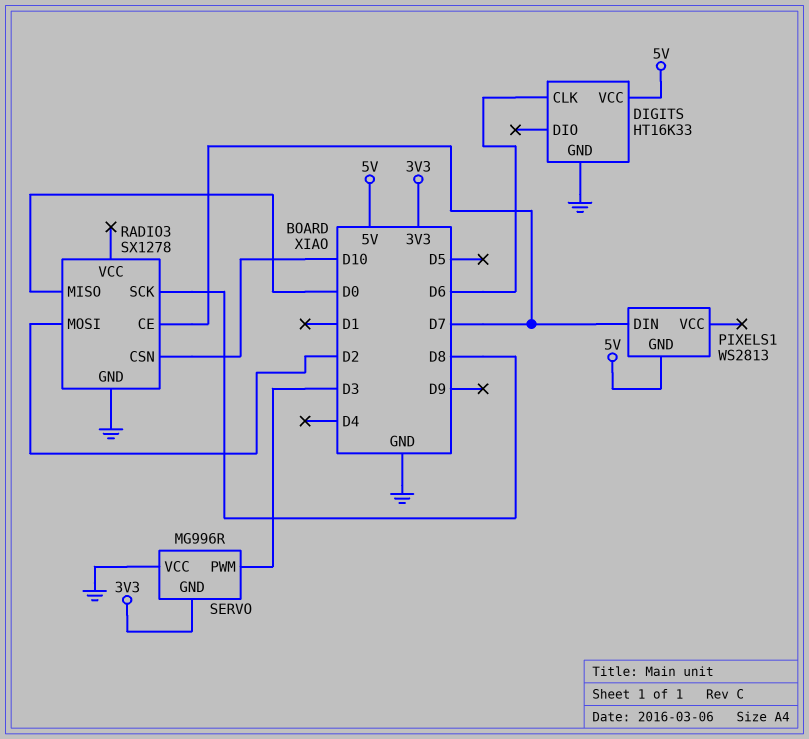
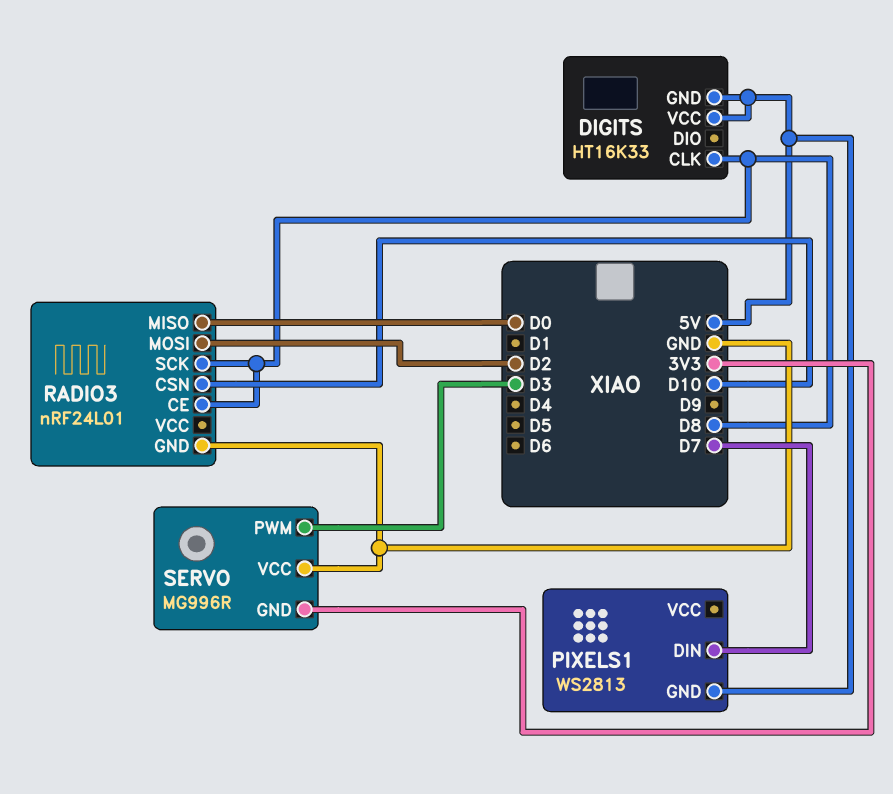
DIGITS pin CLK: D6 -> D8
DIGITS pin GND: GND -> 5V
RADIO3: SX1278 -> nRF24L01
RADIO3 pin CE: D7 -> D8

